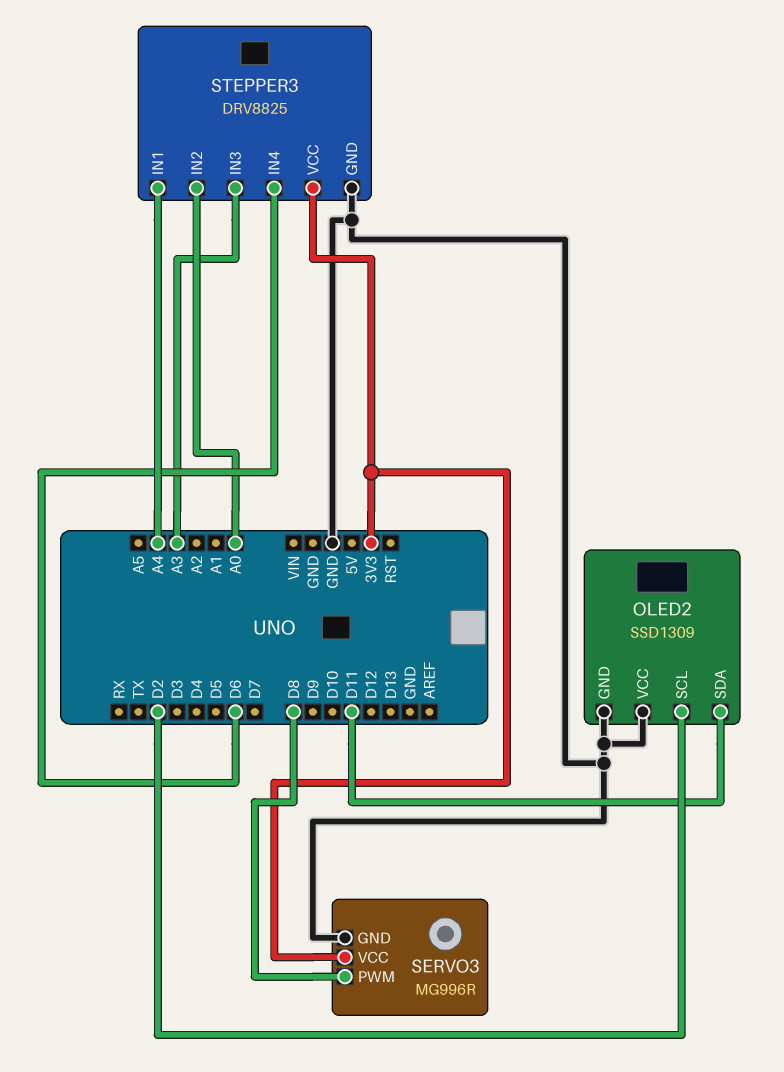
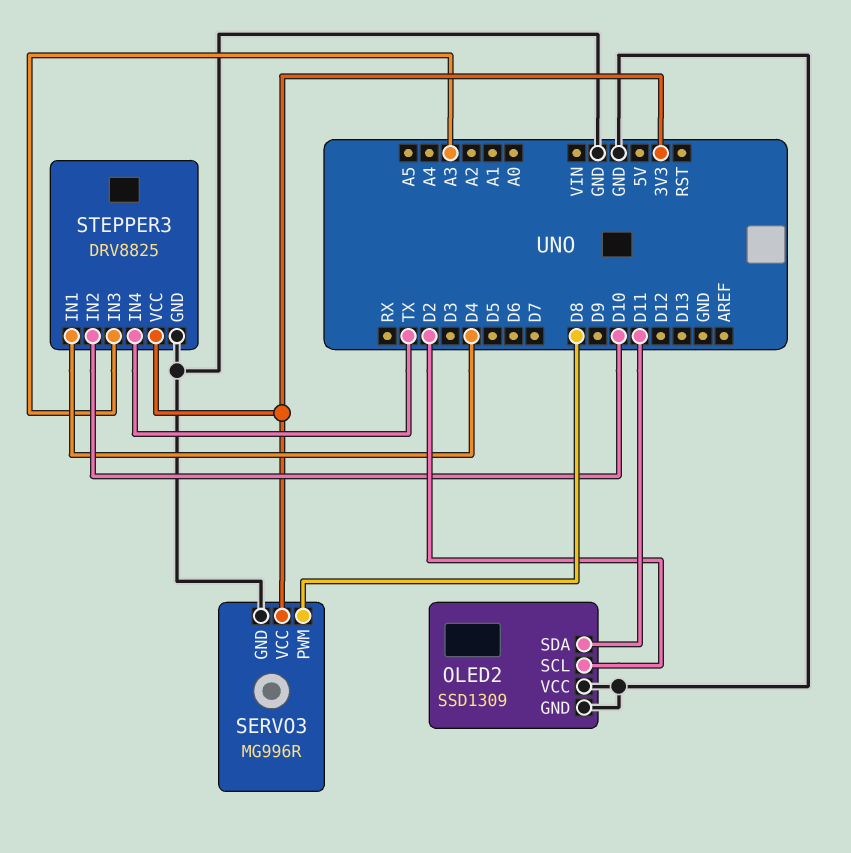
STEPPER3 pin IN1: A4 -> D4
STEPPER3 pin IN2: A0 -> D10
STEPPER3 pin IN4: D6 -> TX

